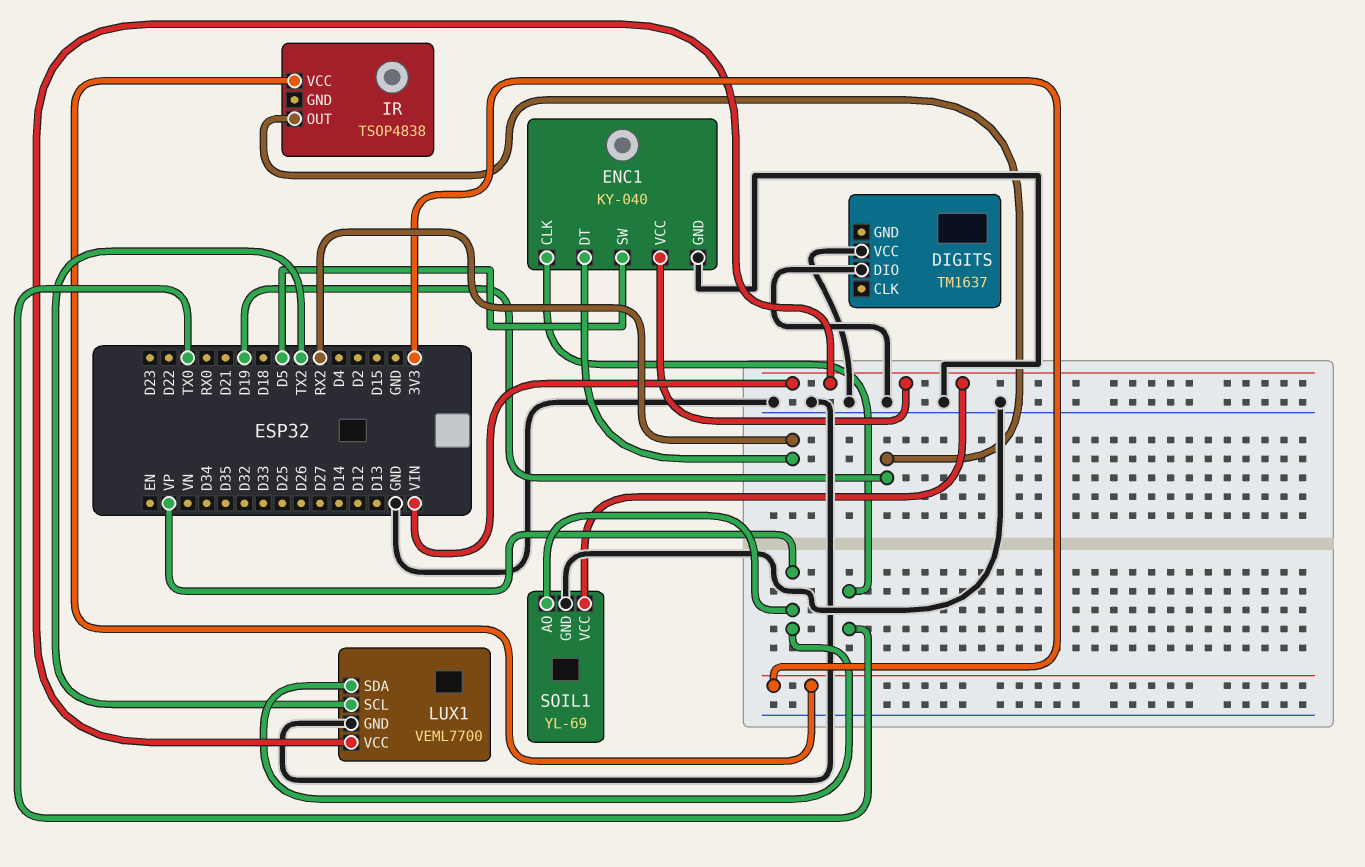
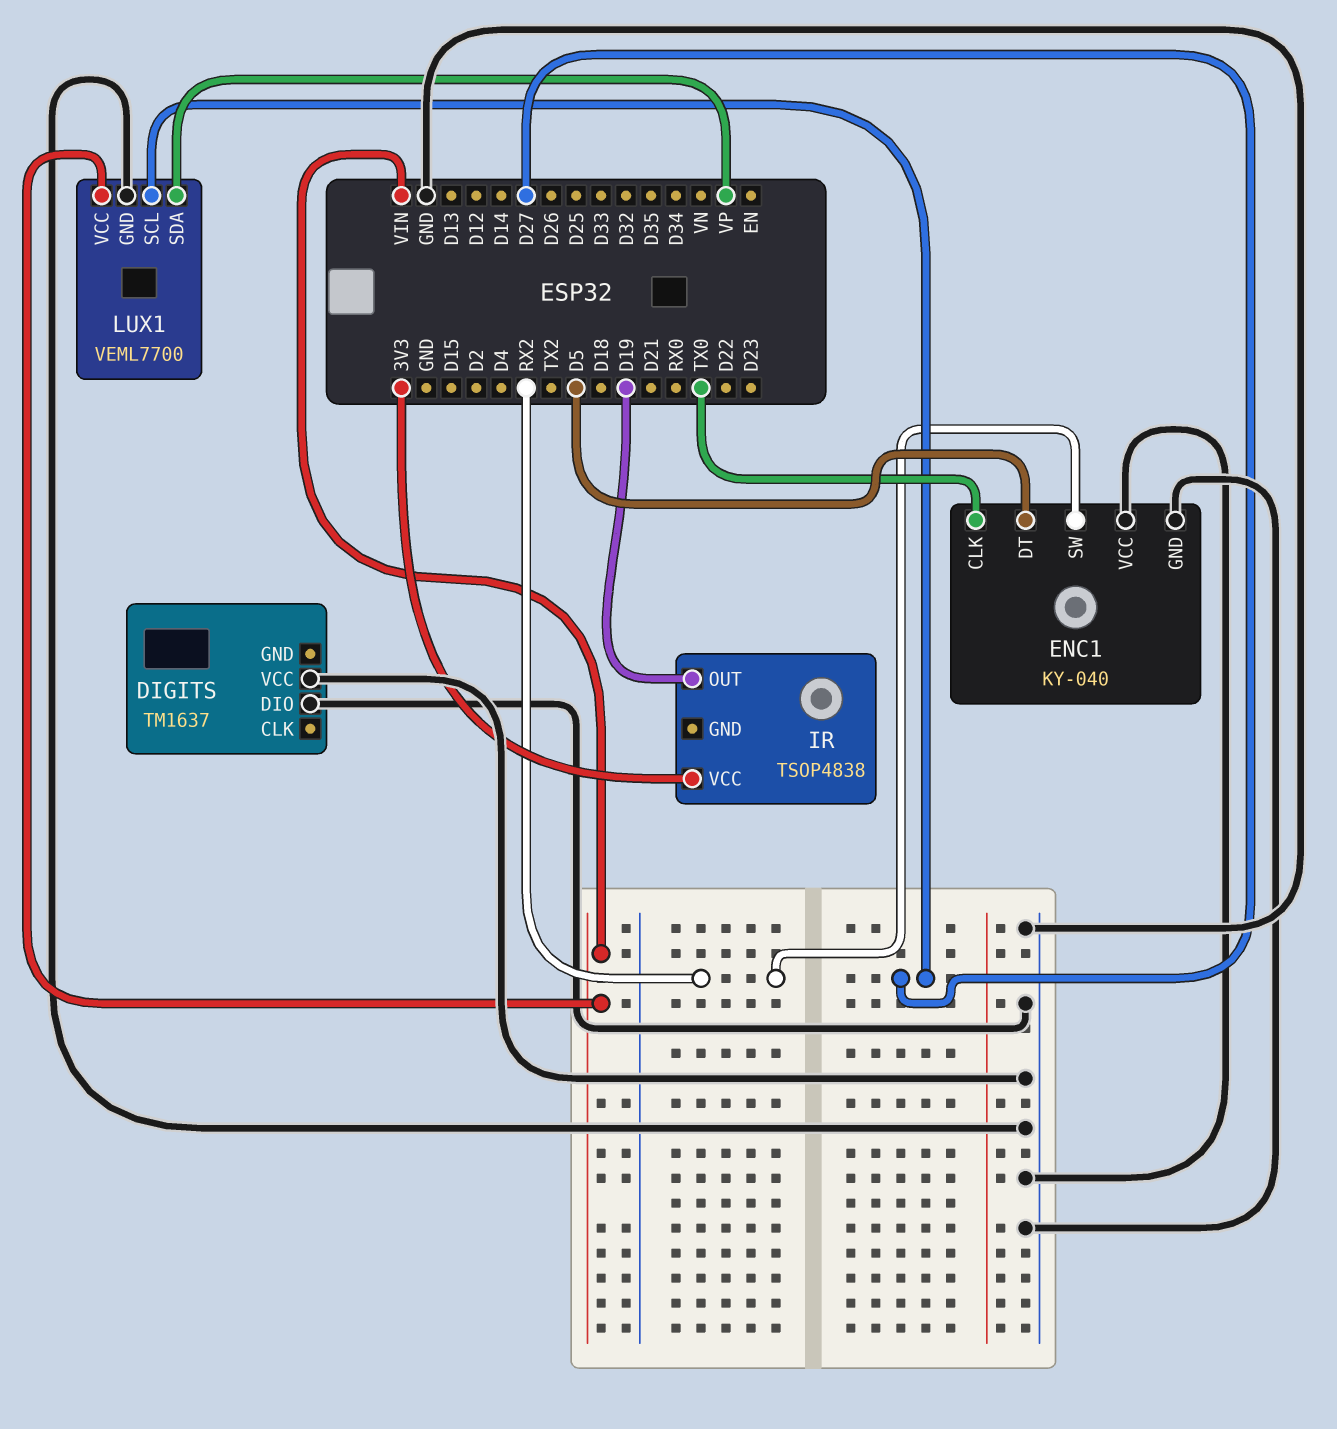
ENC1 pin DT: RX2 -> D5
ENC1 pin SW: D5 -> RX2
ENC1 pin VCC: VIN -> GND
LUX1 pin SCL: TX2 -> D27
SOIL1: YL-69 -> none
SOIL1 pin AO: VP -> none
SOIL1 pin GND: GND -> none
SOIL1 pin VCC: VIN -> none

